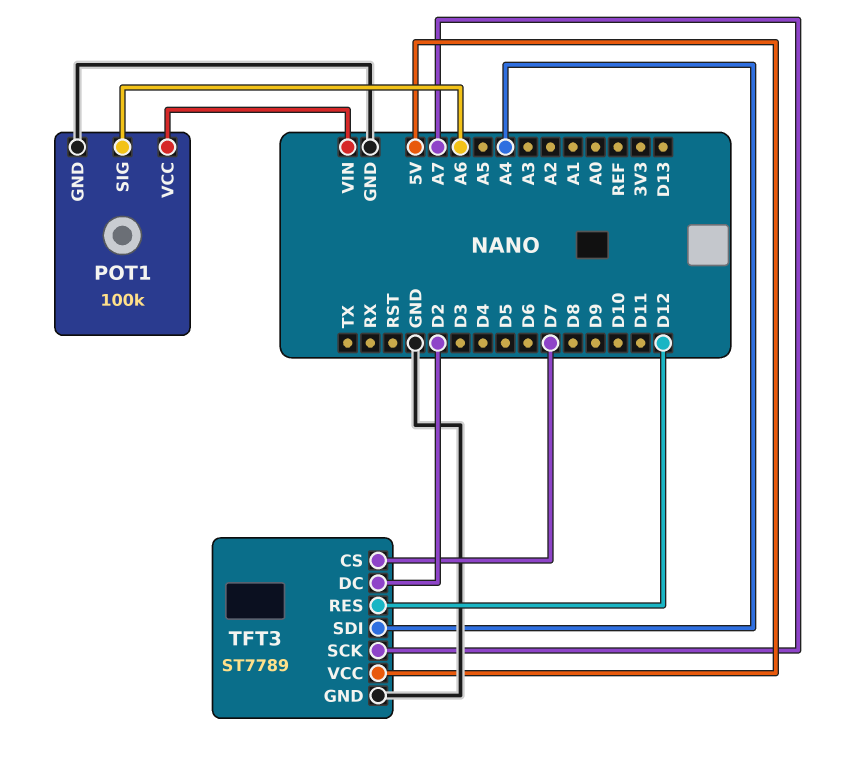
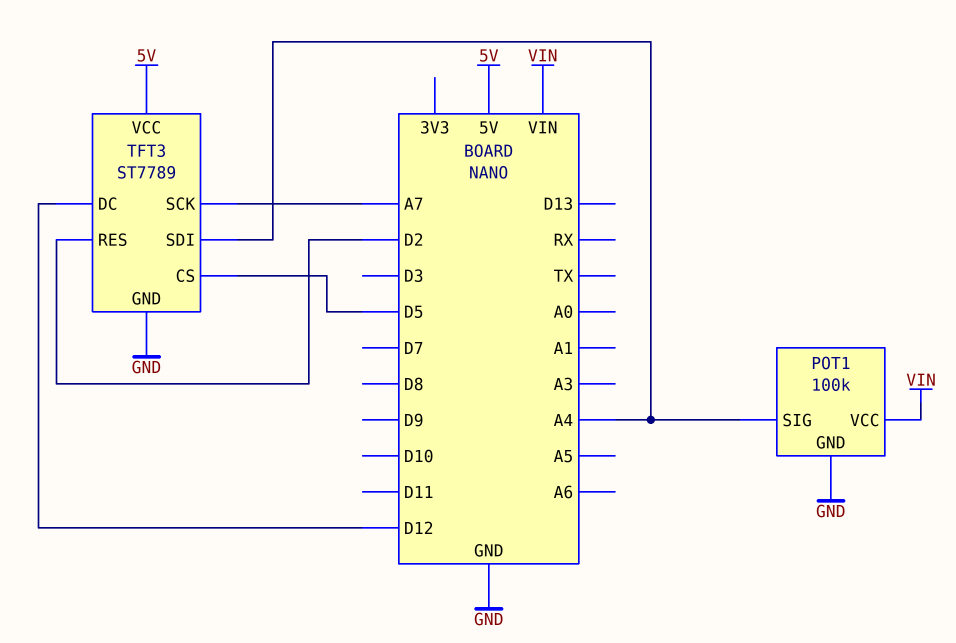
POT1 pin SIG: A6 -> A4
TFT3 pin CS: D7 -> D5
TFT3 pin DC: D2 -> D12
TFT3 pin RES: D12 -> D2

